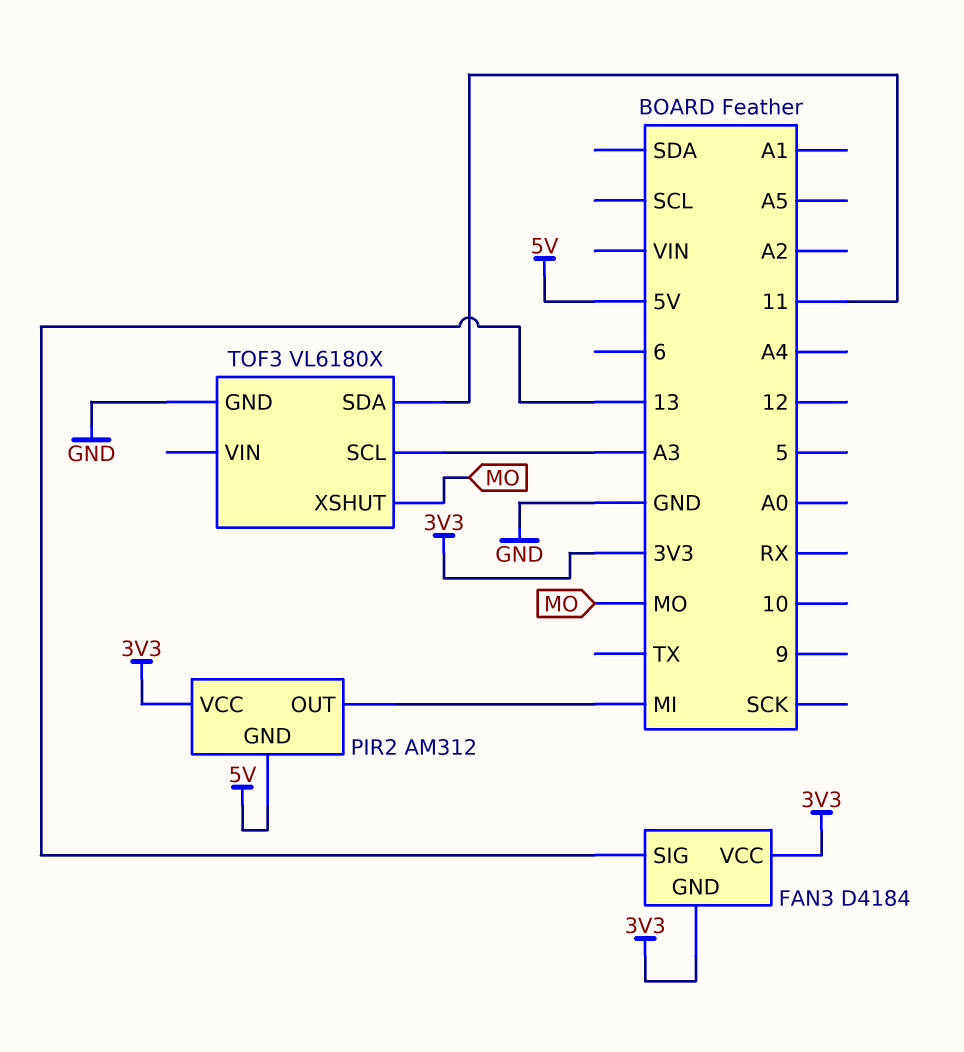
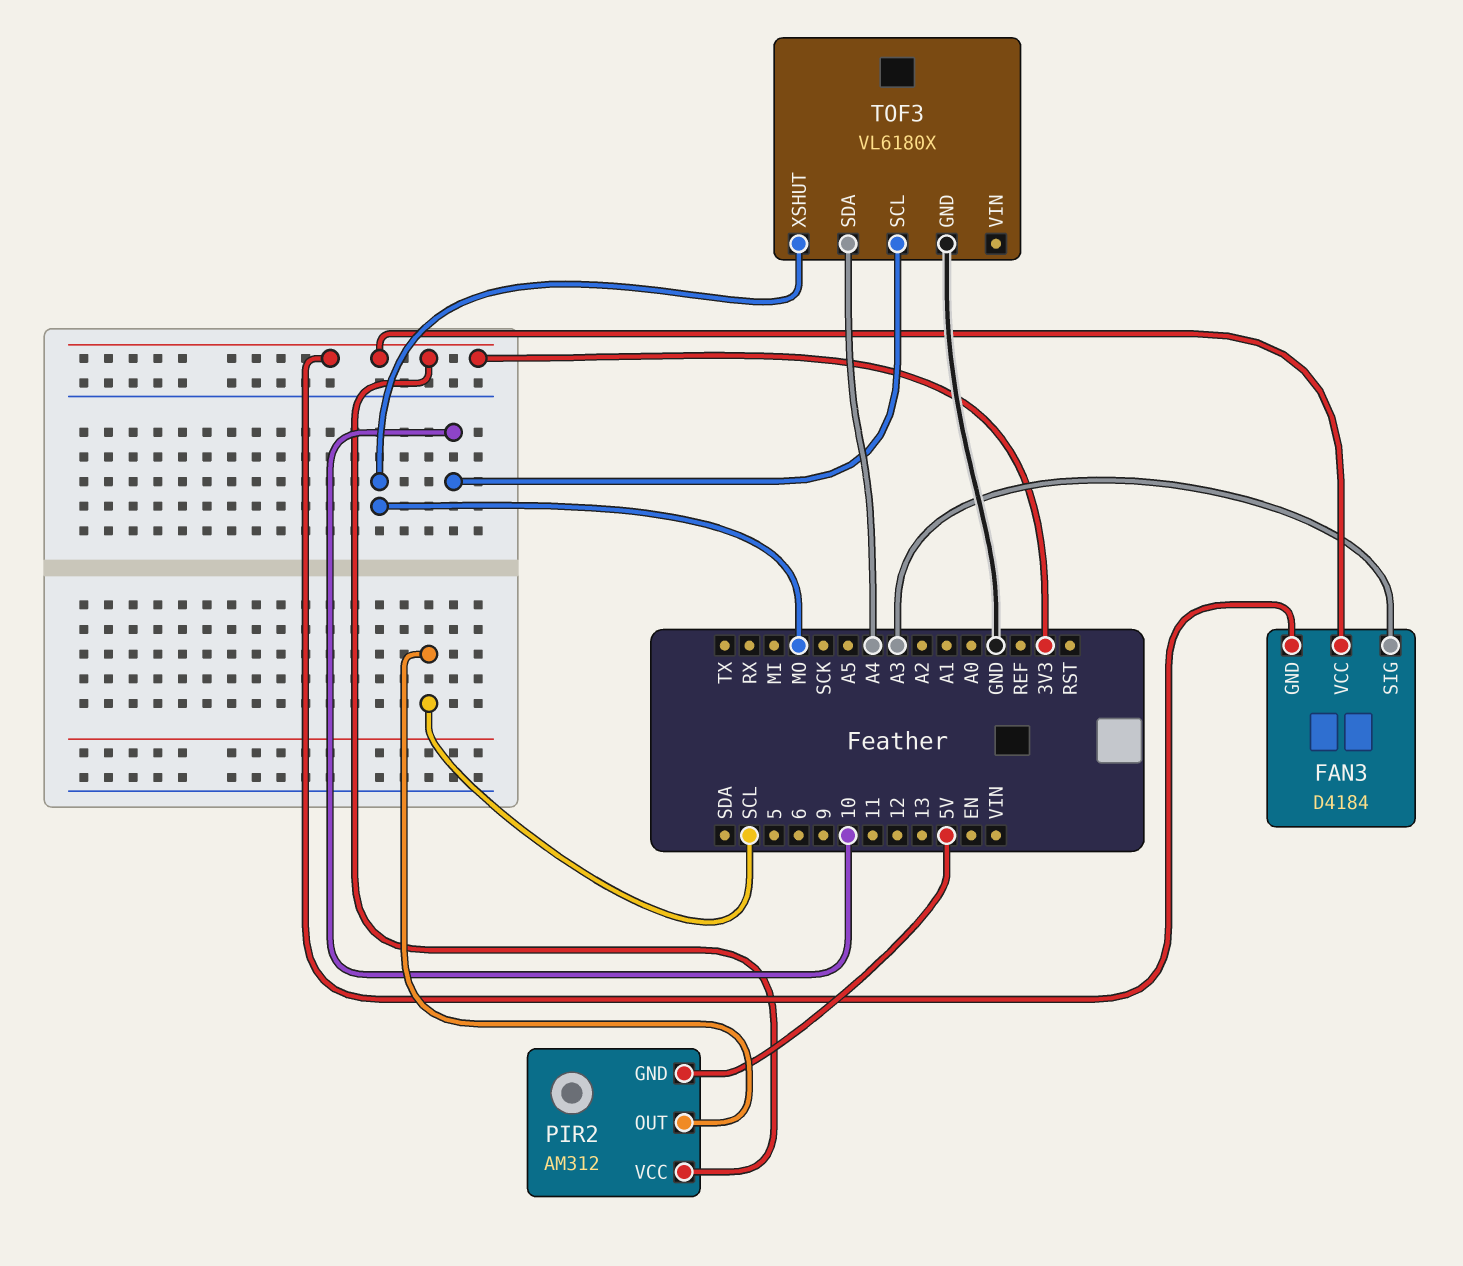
FAN3 pin SIG: 13 -> A3
PIR2 pin OUT: MI -> SCL
TOF3 pin SCL: A3 -> 10
TOF3 pin SDA: 11 -> A4

